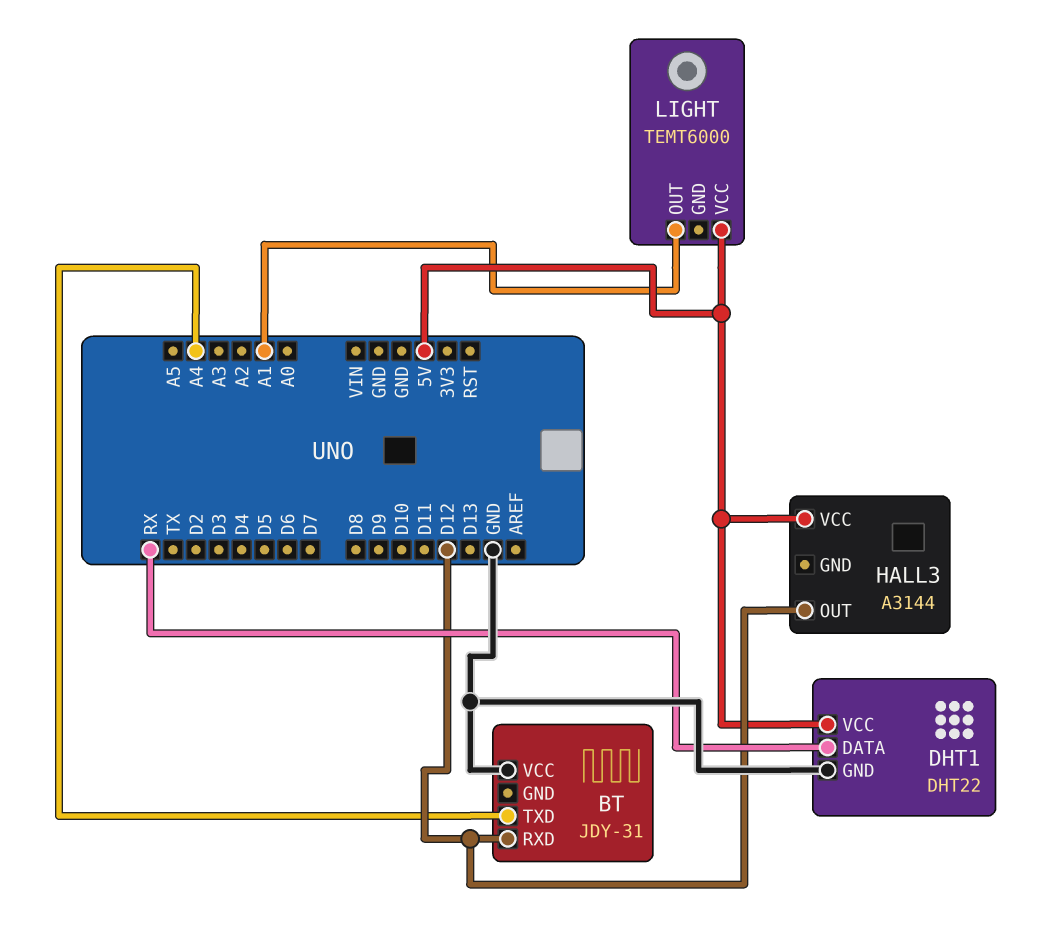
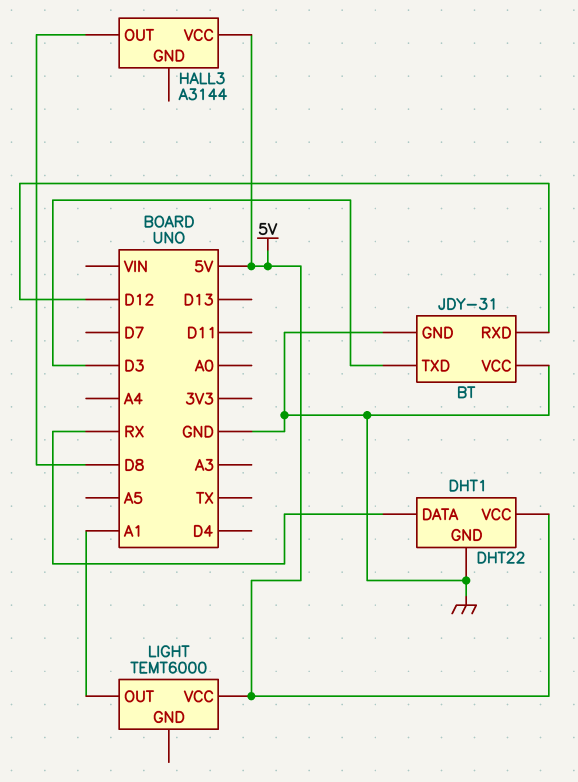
BT pin GND: none -> GND
BT pin TXD: A4 -> D3
HALL3 pin OUT: D12 -> D8

